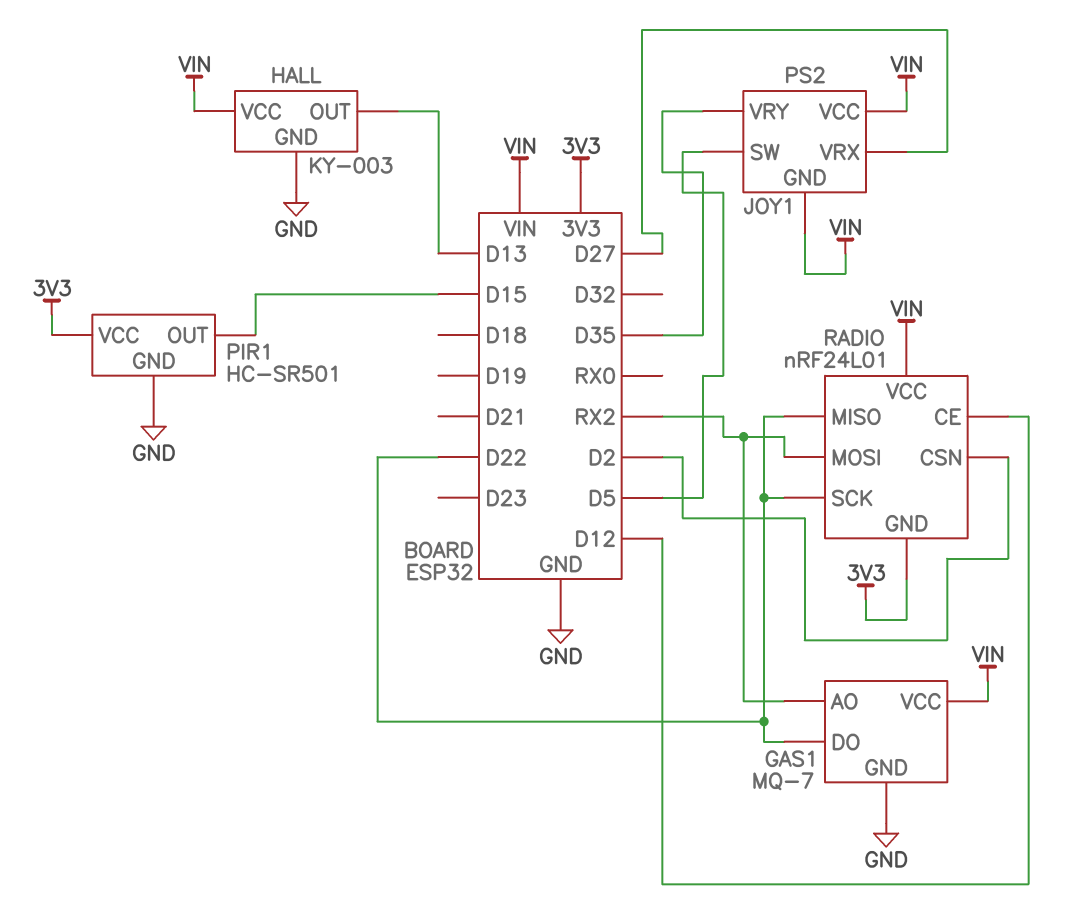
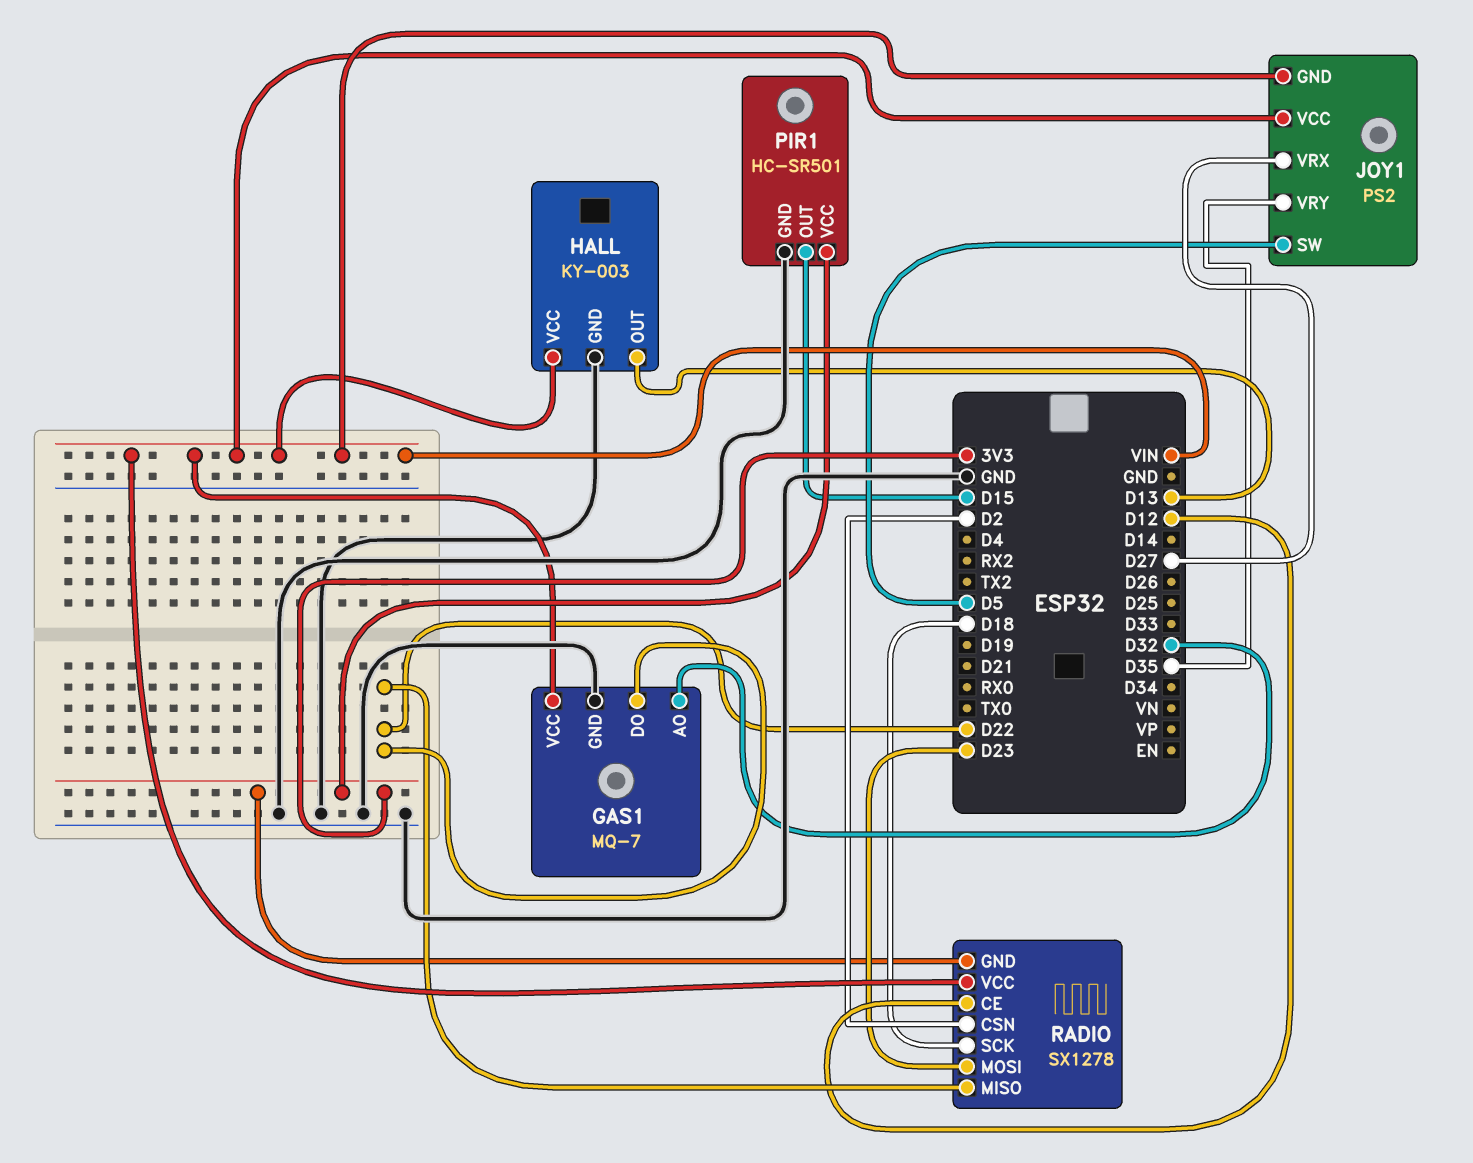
GAS1 pin AO: RX2 -> D32
RADIO: nRF24L01 -> SX1278
RADIO pin MOSI: RX2 -> D23
RADIO pin SCK: D22 -> D18

